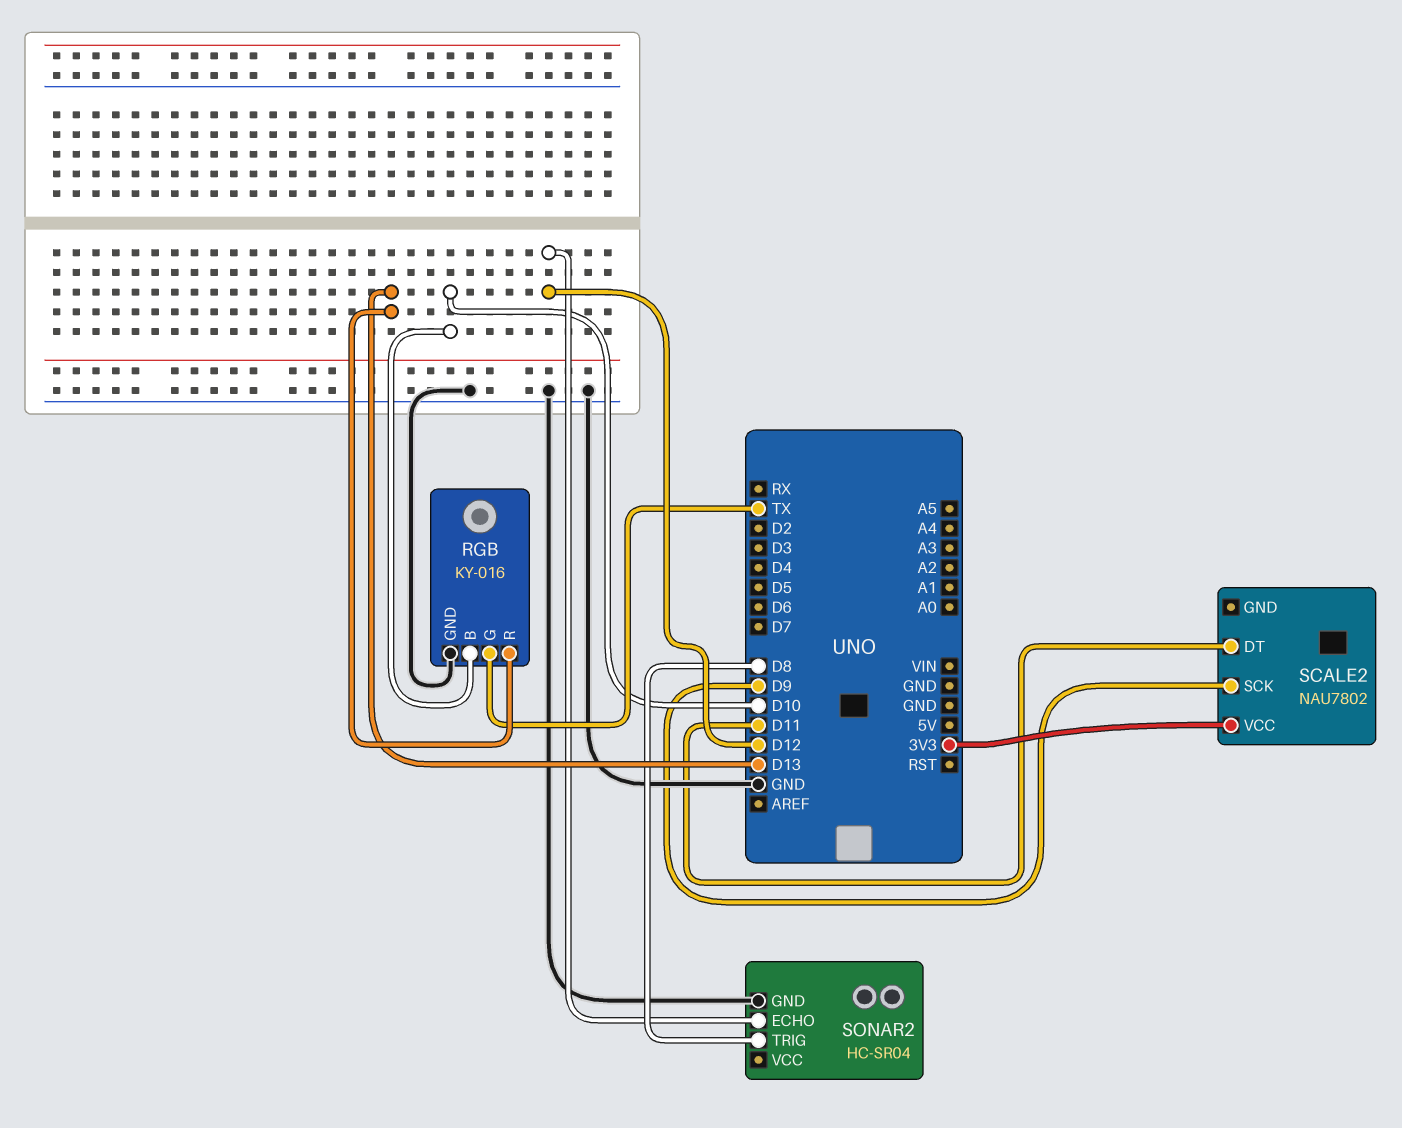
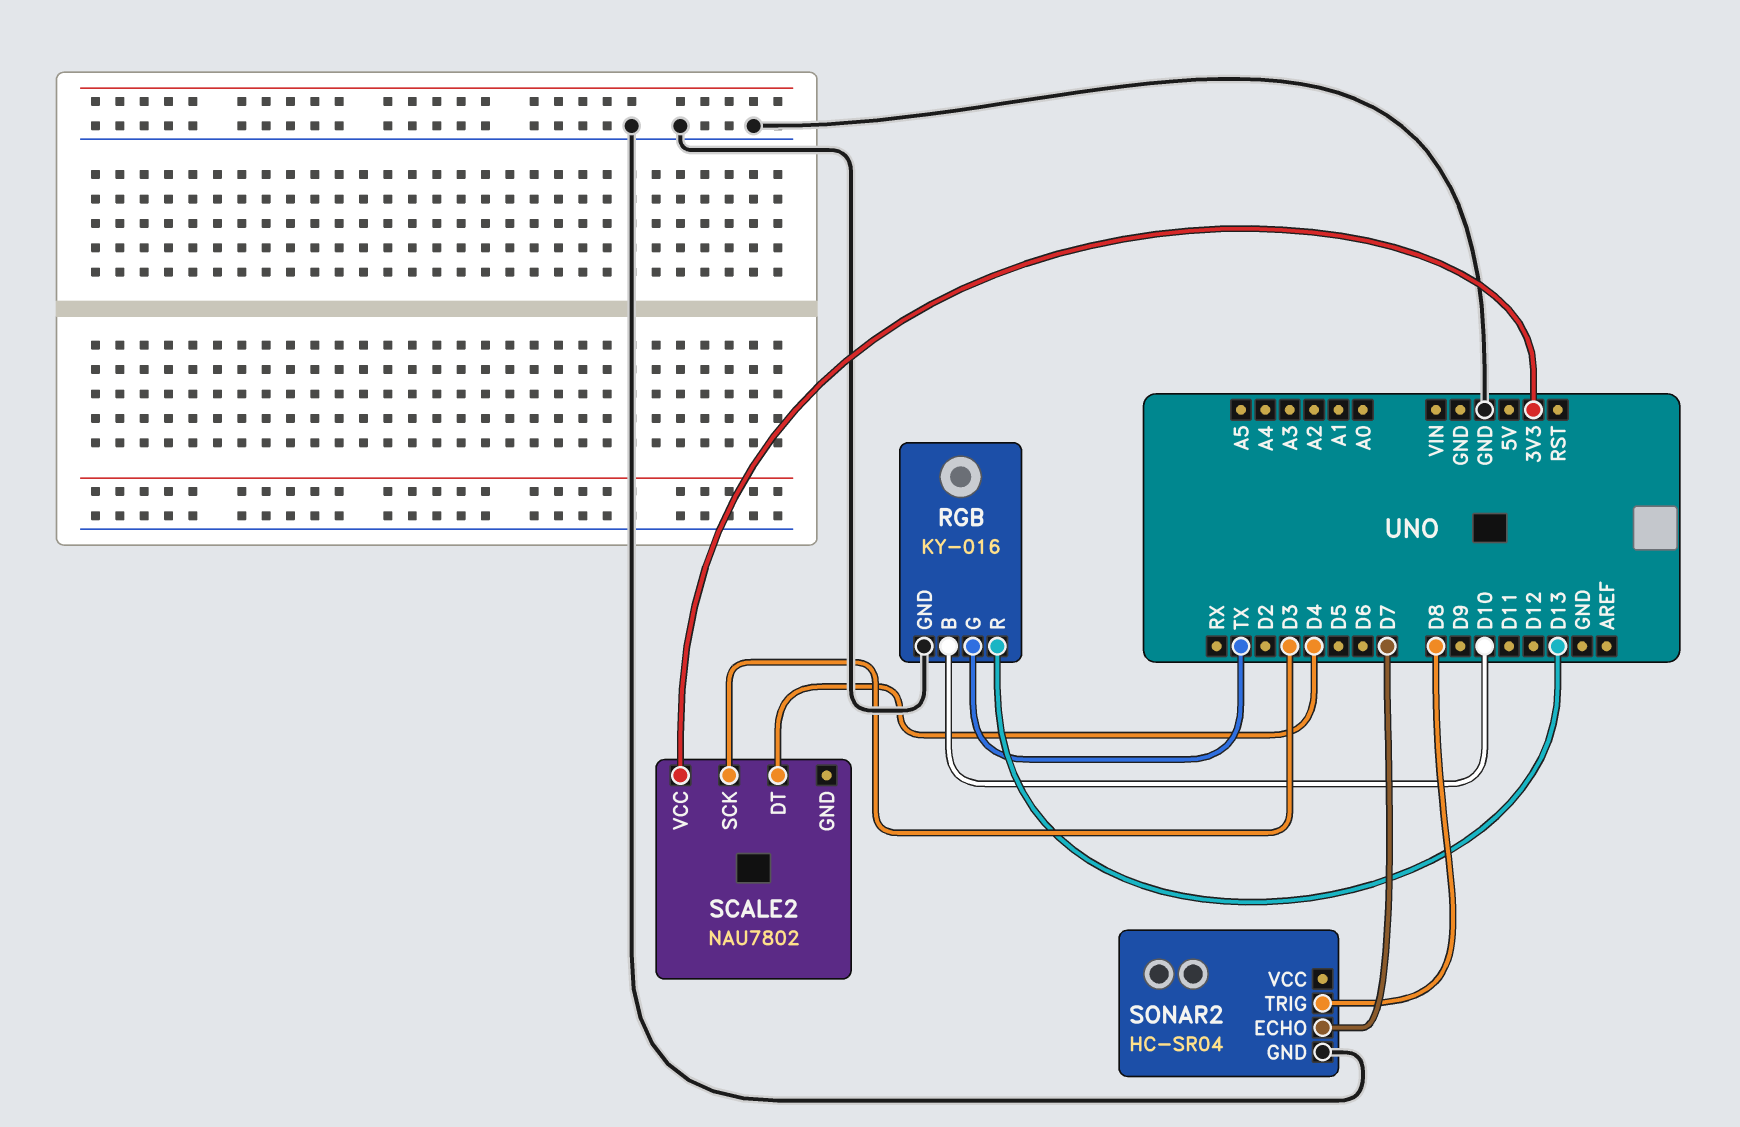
SCALE2 pin DT: D11 -> D4
SCALE2 pin SCK: D9 -> D3
SONAR2 pin ECHO: D12 -> D7

